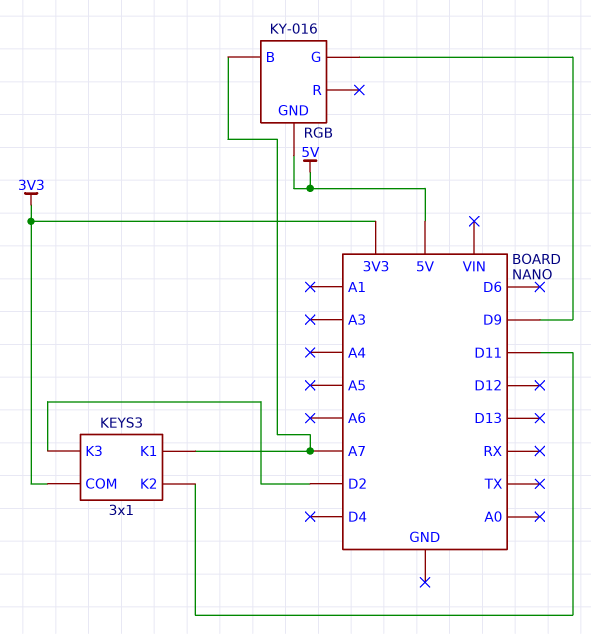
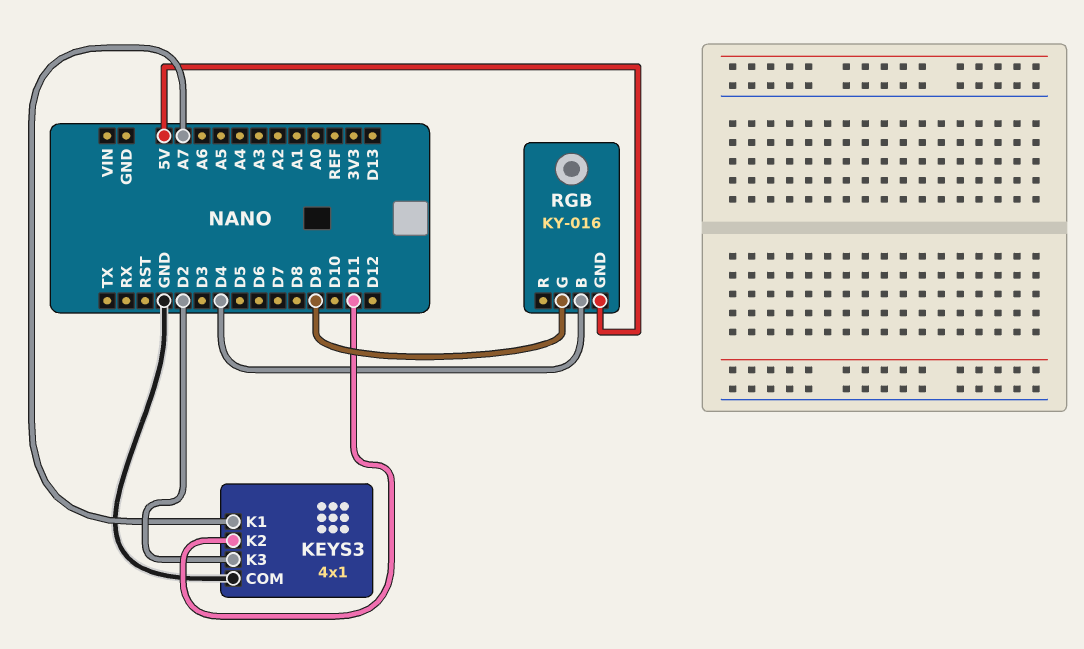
KEYS3: 3x1 -> 4x1
KEYS3 pin COM: 3V3 -> GND
RGB pin B: A7 -> D4

